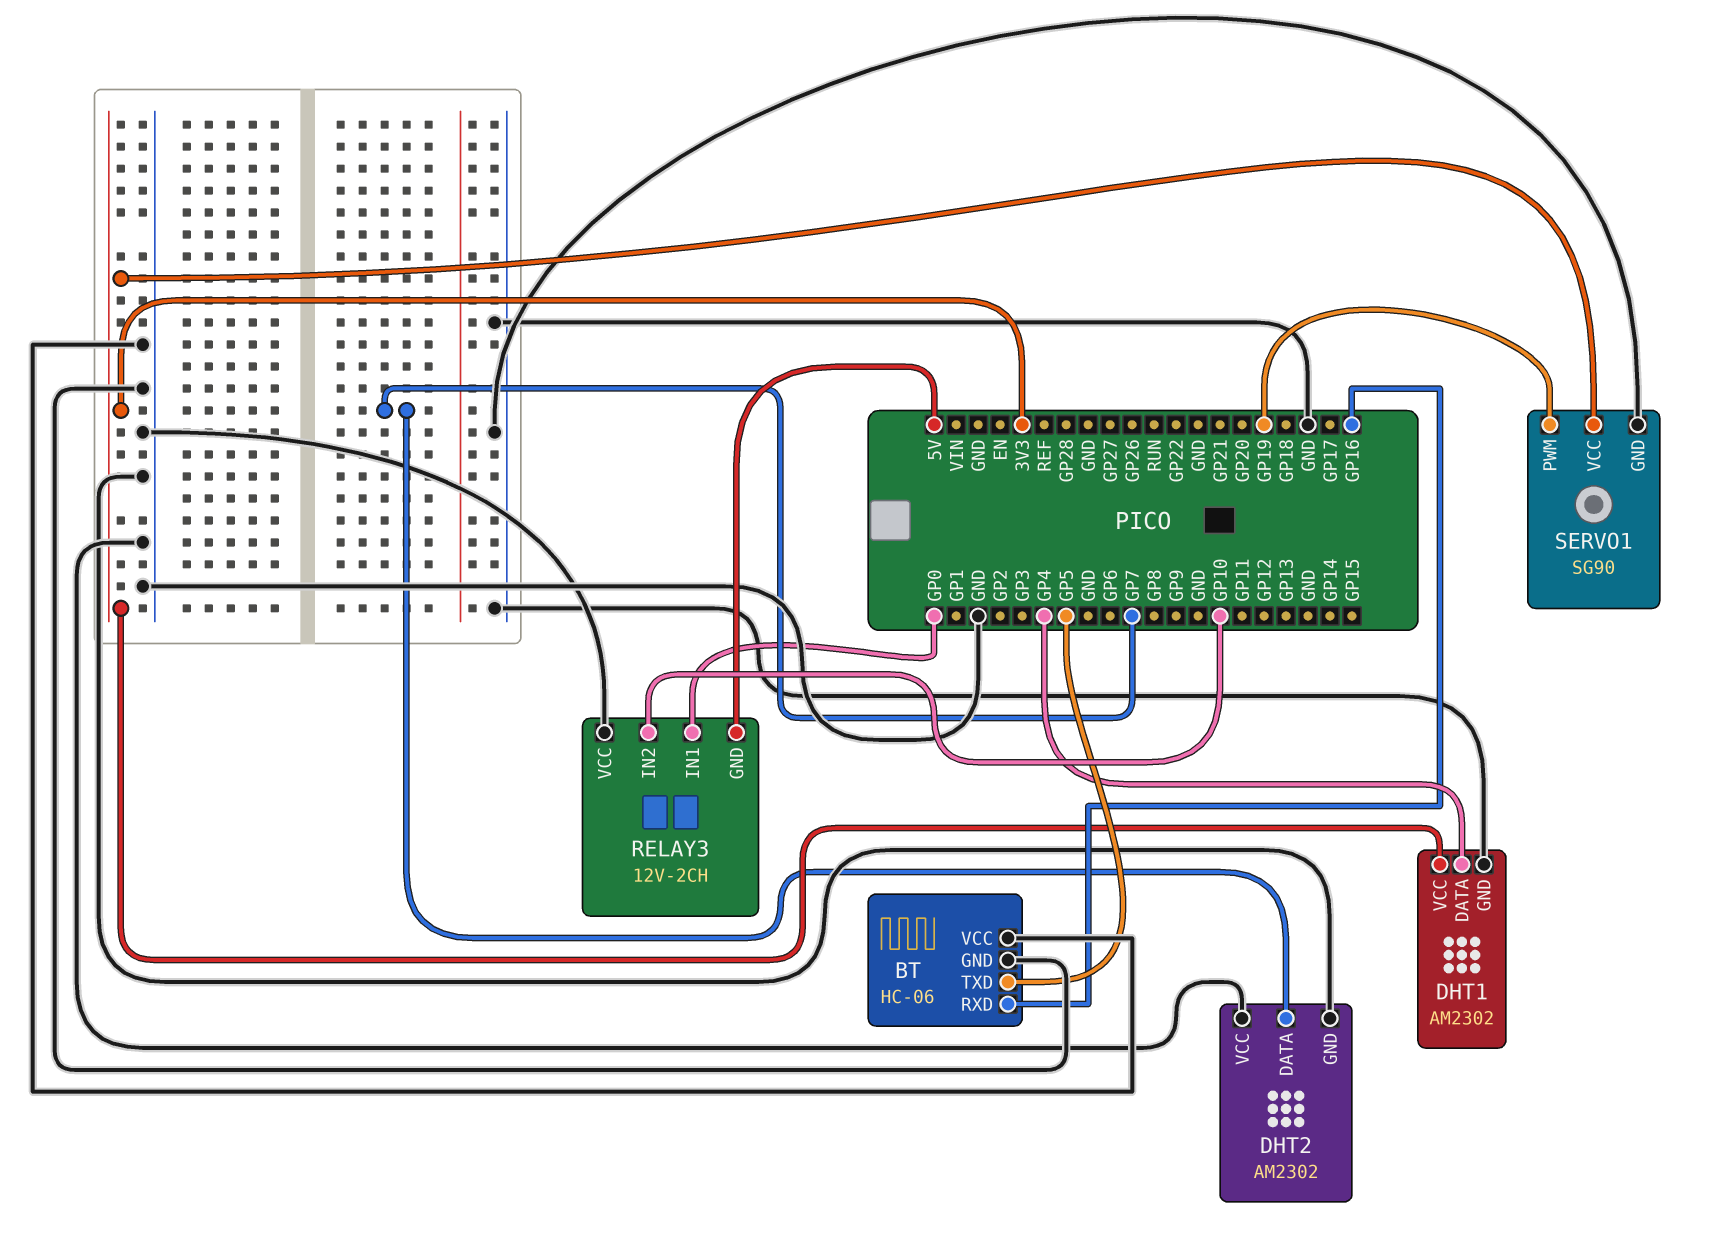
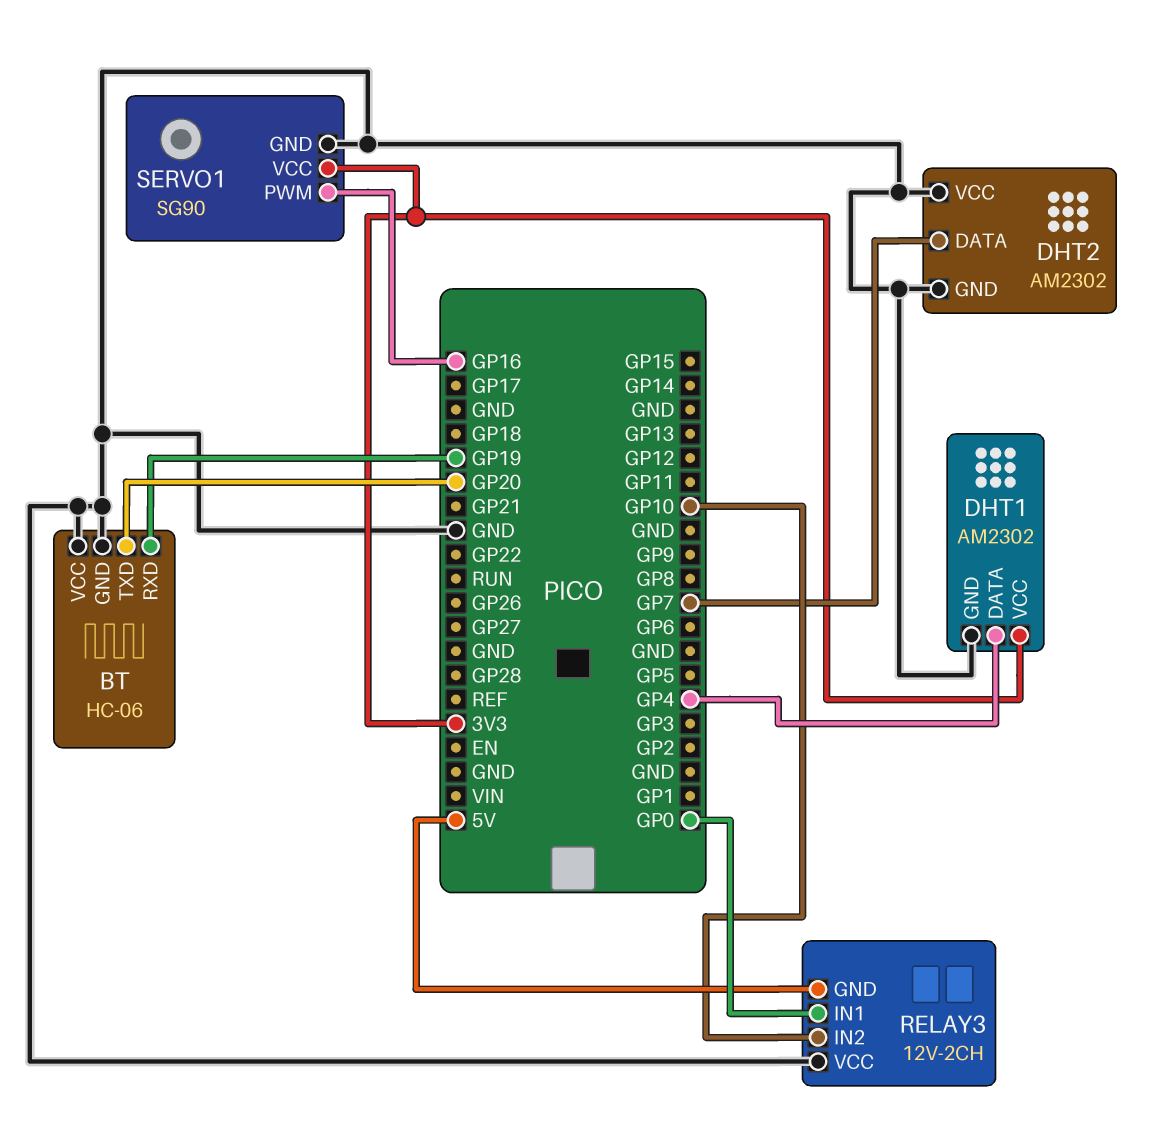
BT pin RXD: GP16 -> GP19
BT pin TXD: GP5 -> GP20
SERVO1 pin PWM: GP19 -> GP16

